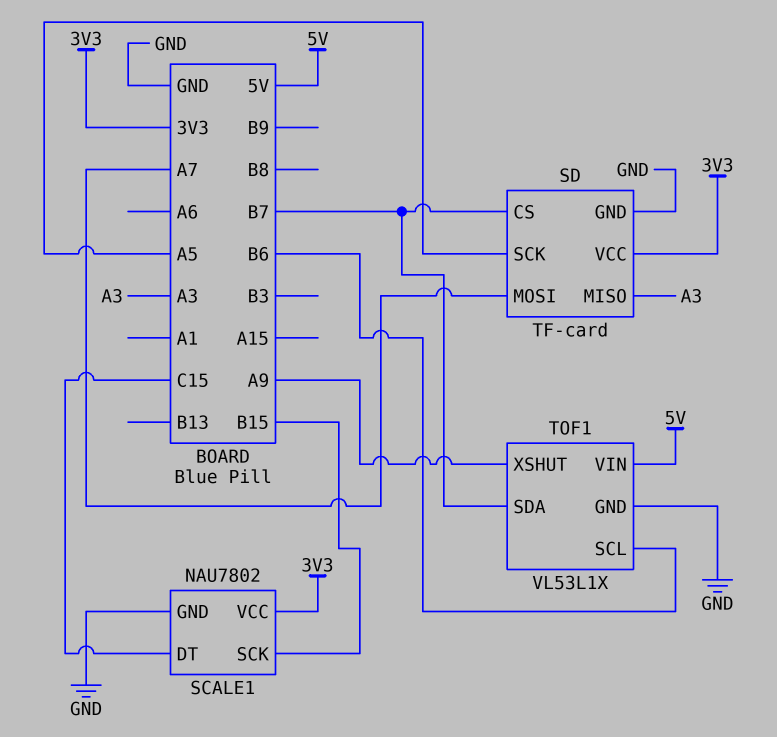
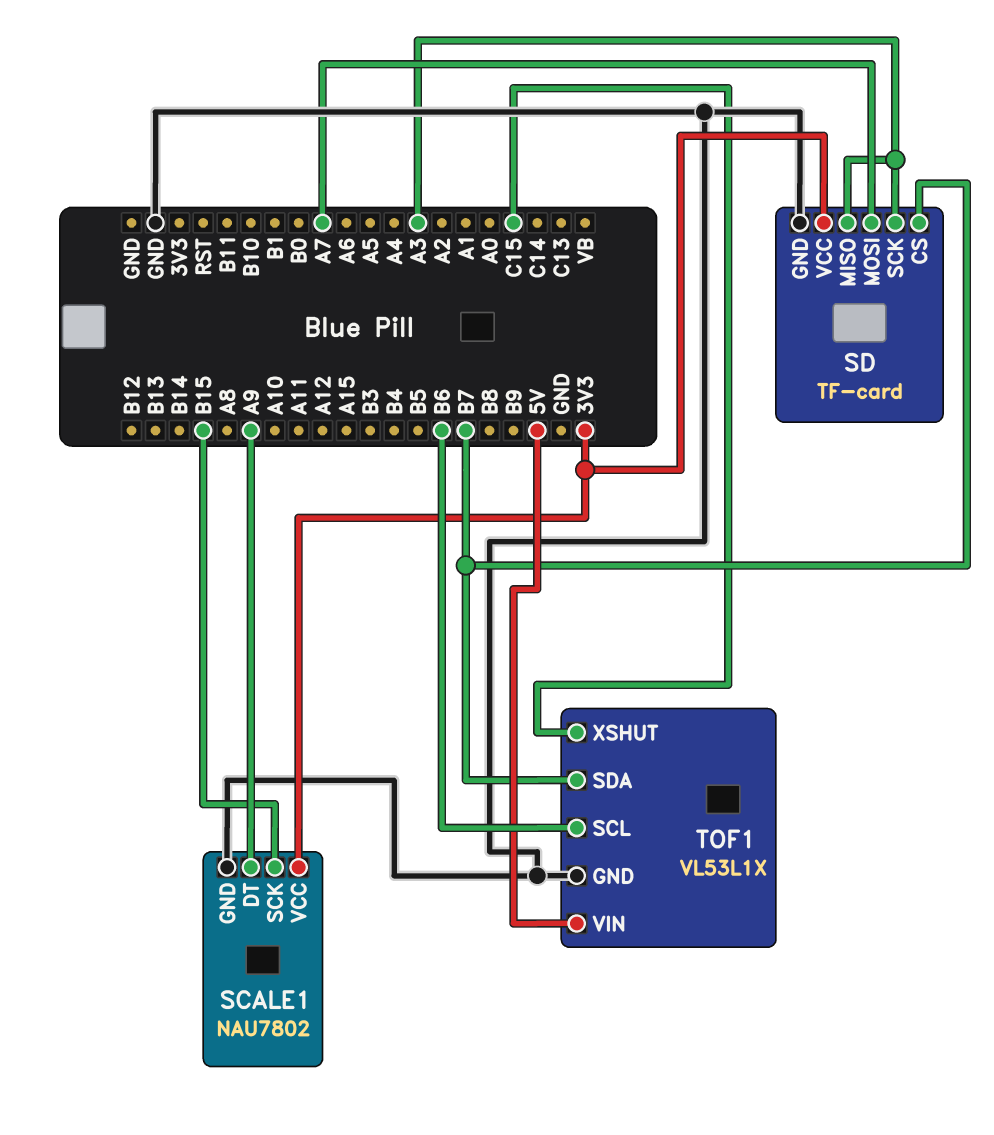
SCALE1 pin DT: C15 -> A9
SD pin SCK: A5 -> A3
TOF1 pin XSHUT: A9 -> C15

